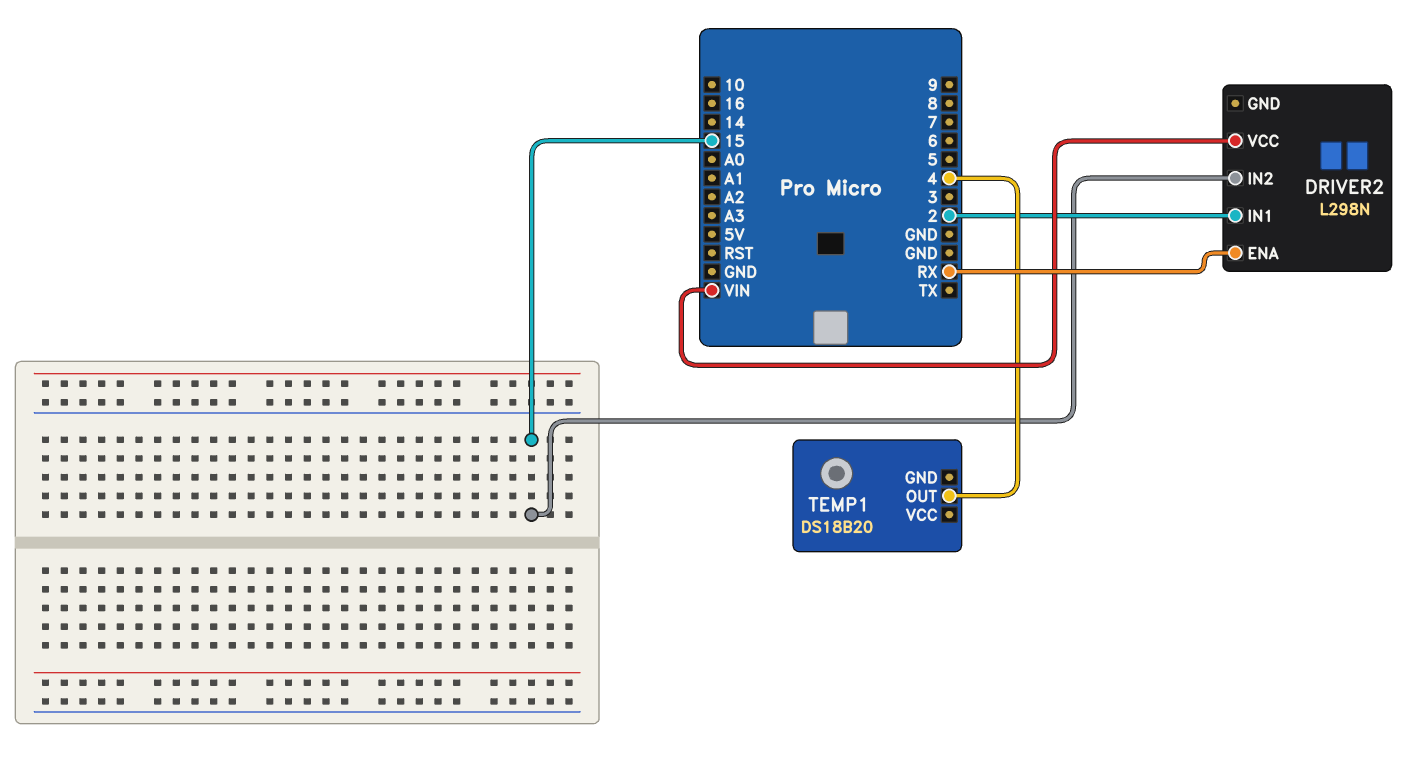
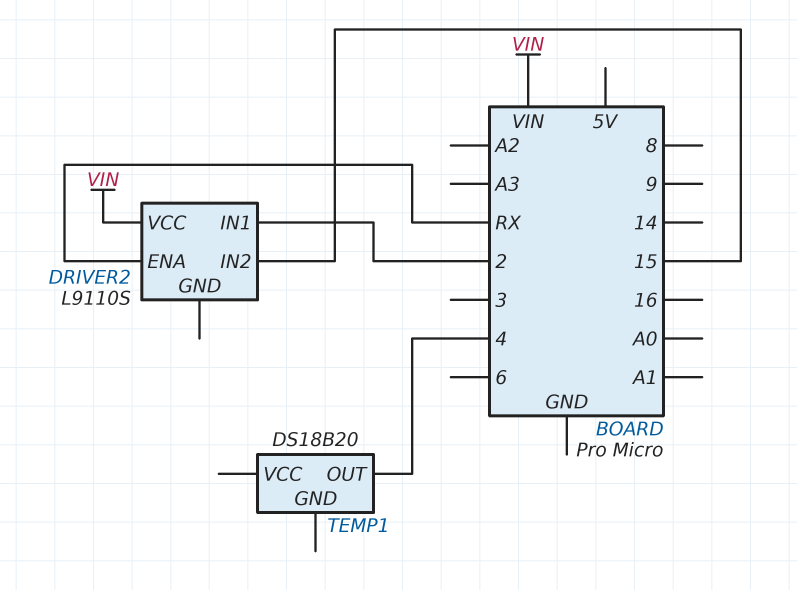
DRIVER2: L298N -> L9110S

